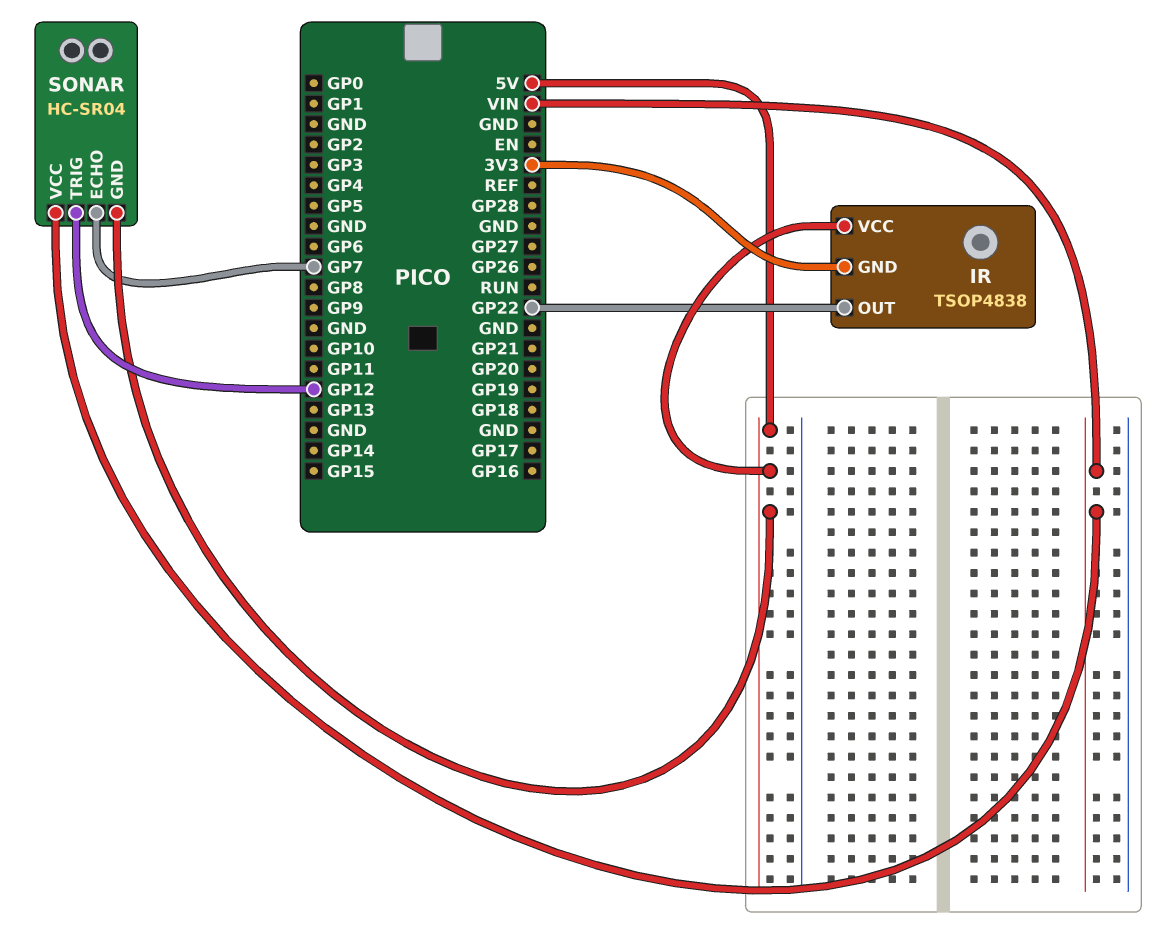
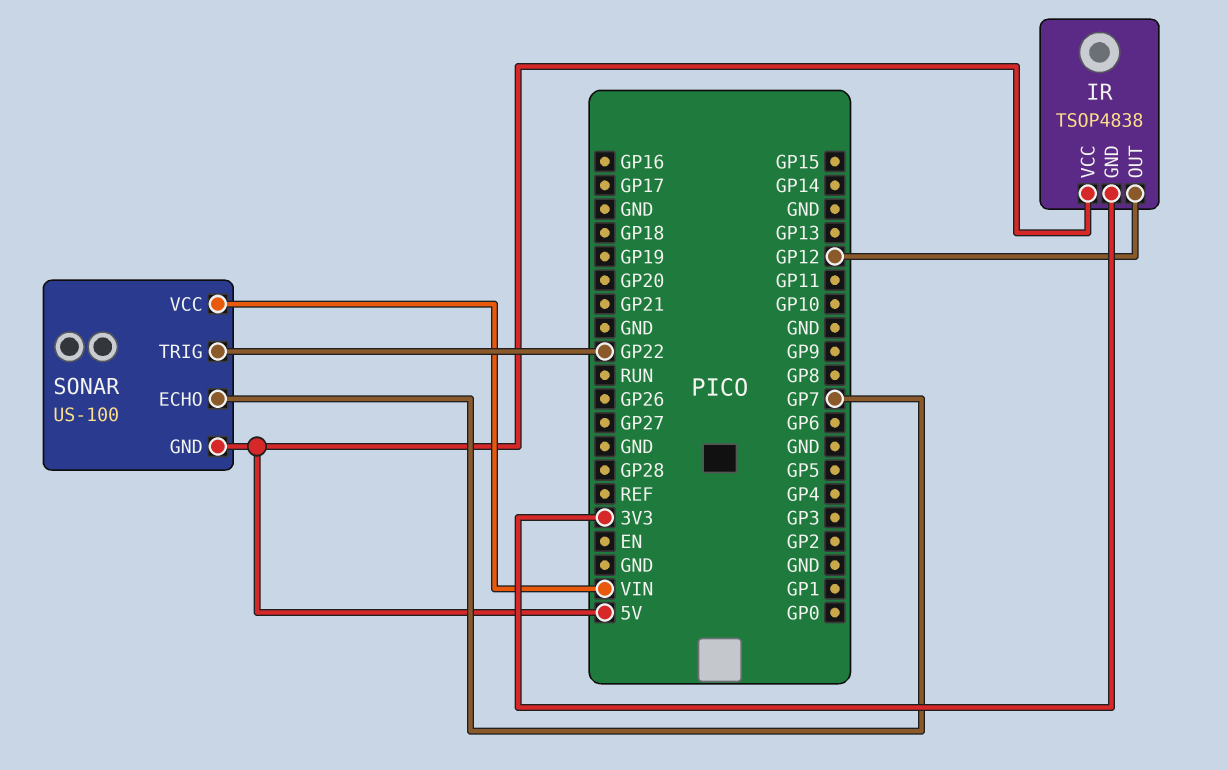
IR pin OUT: GP22 -> GP12
SONAR: HC-SR04 -> US-100
SONAR pin TRIG: GP12 -> GP22

